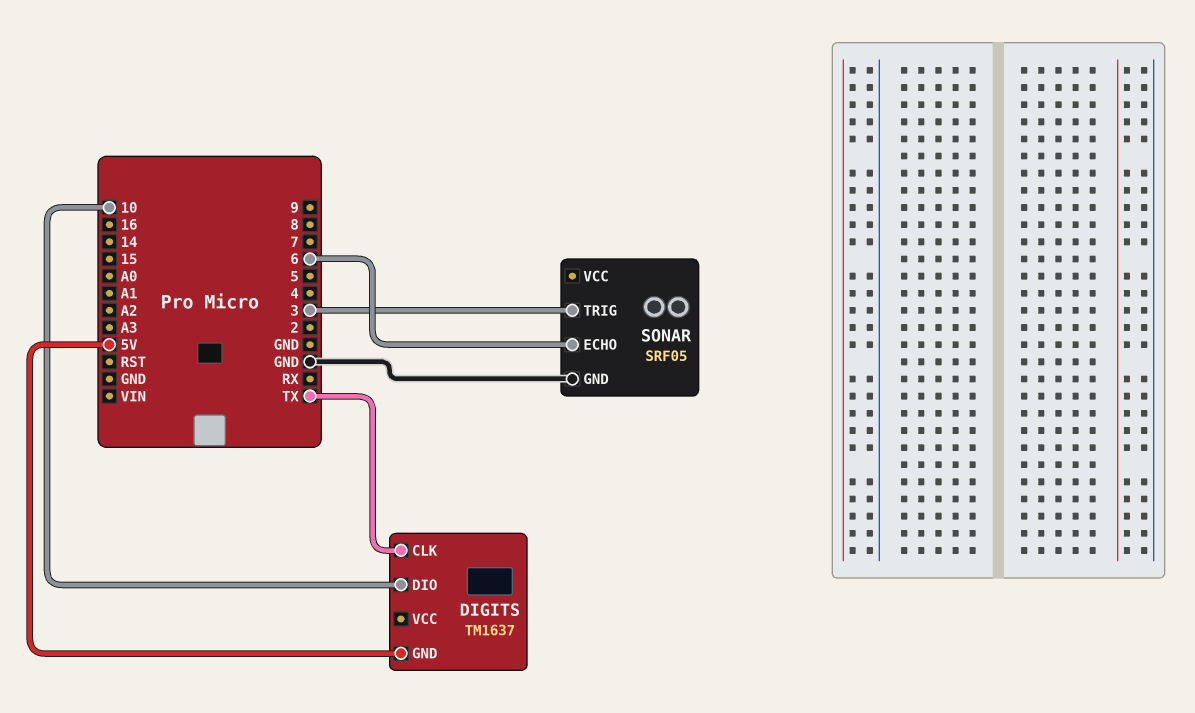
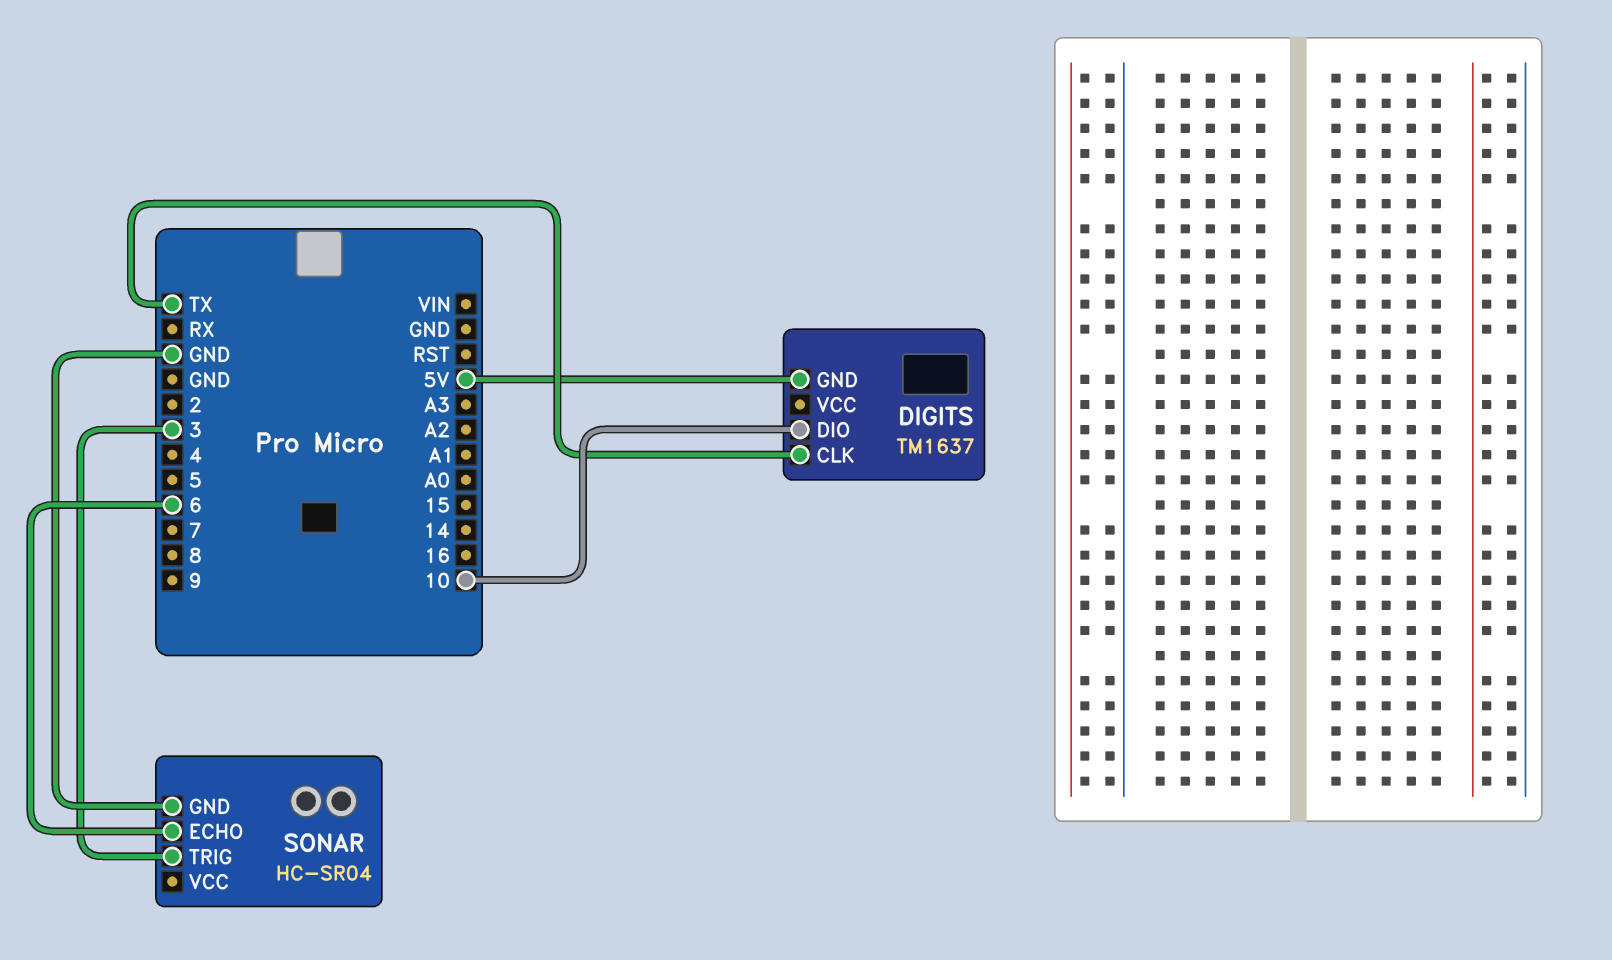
SONAR: SRF05 -> HC-SR04

